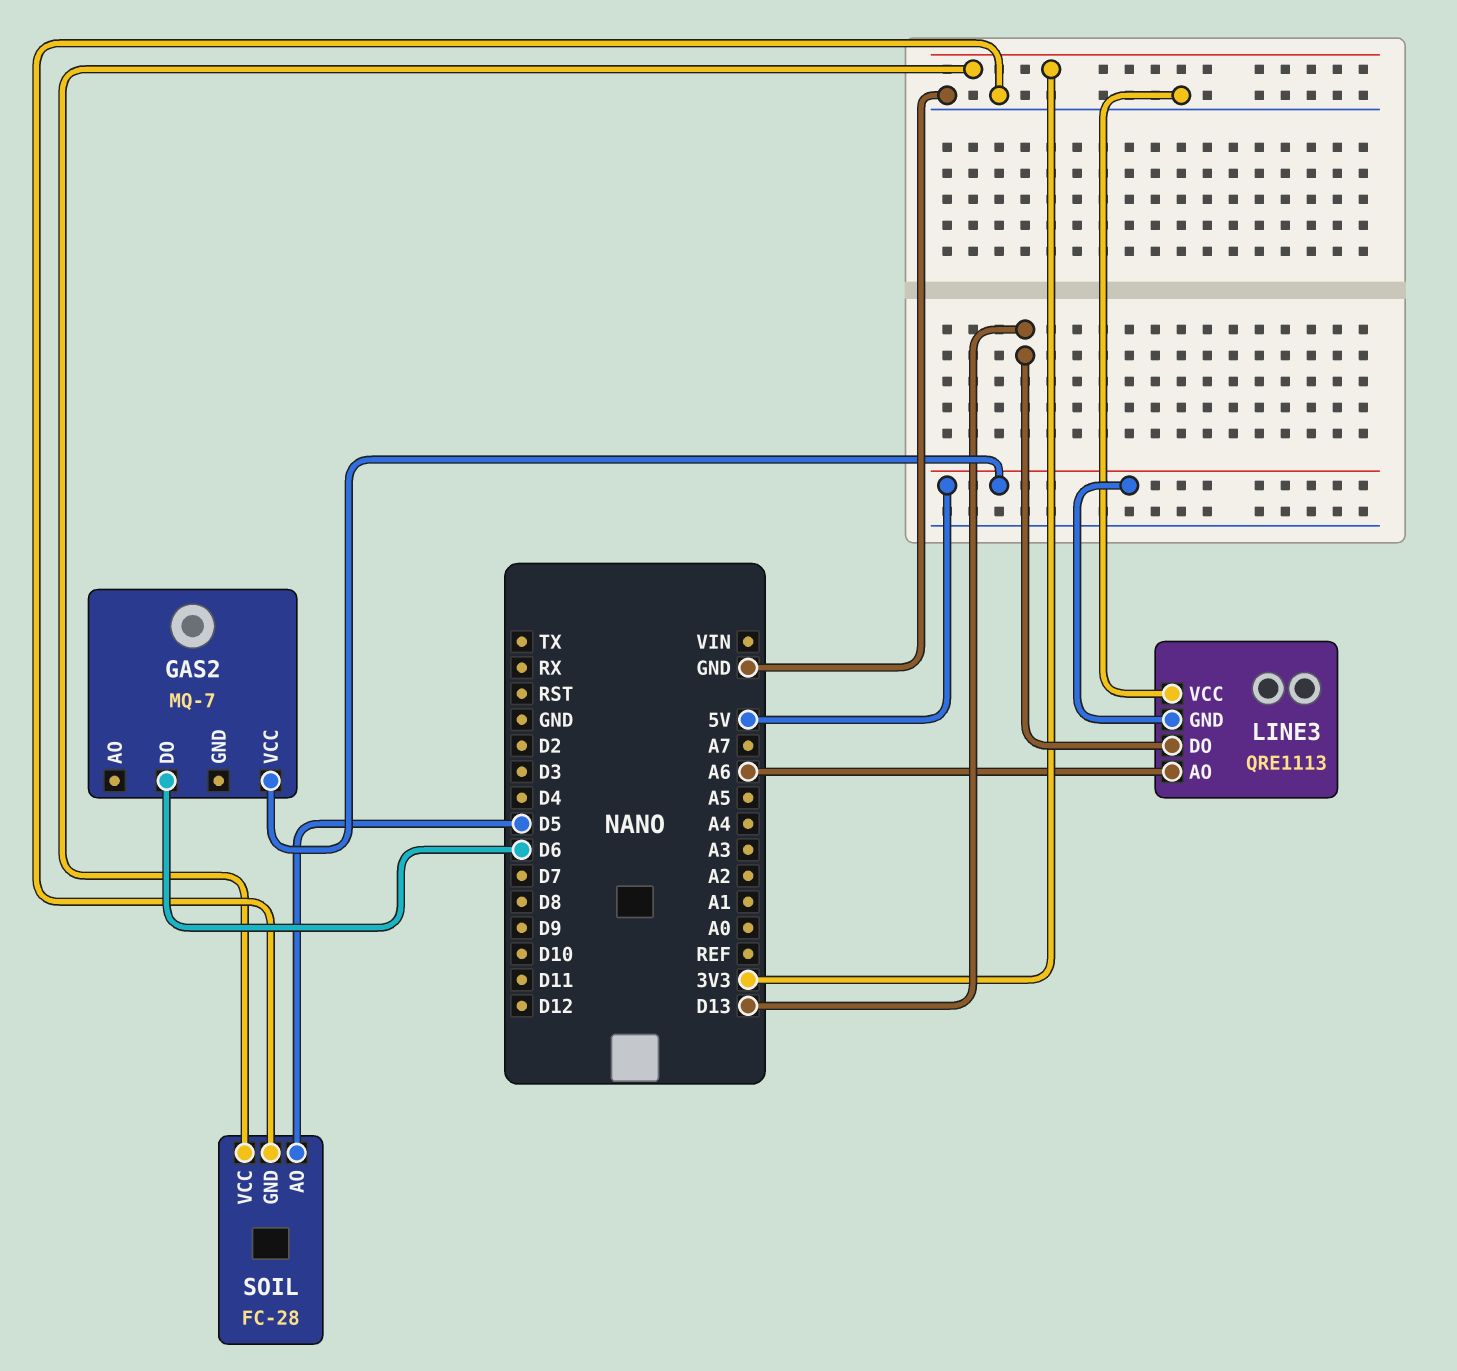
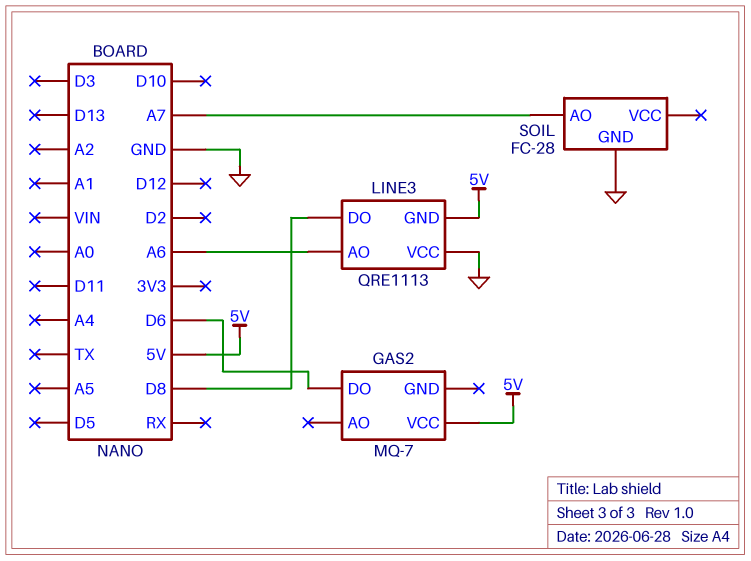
LINE3 pin DO: D13 -> D8
SOIL pin AO: D5 -> A7
SOIL pin VCC: 3V3 -> none

